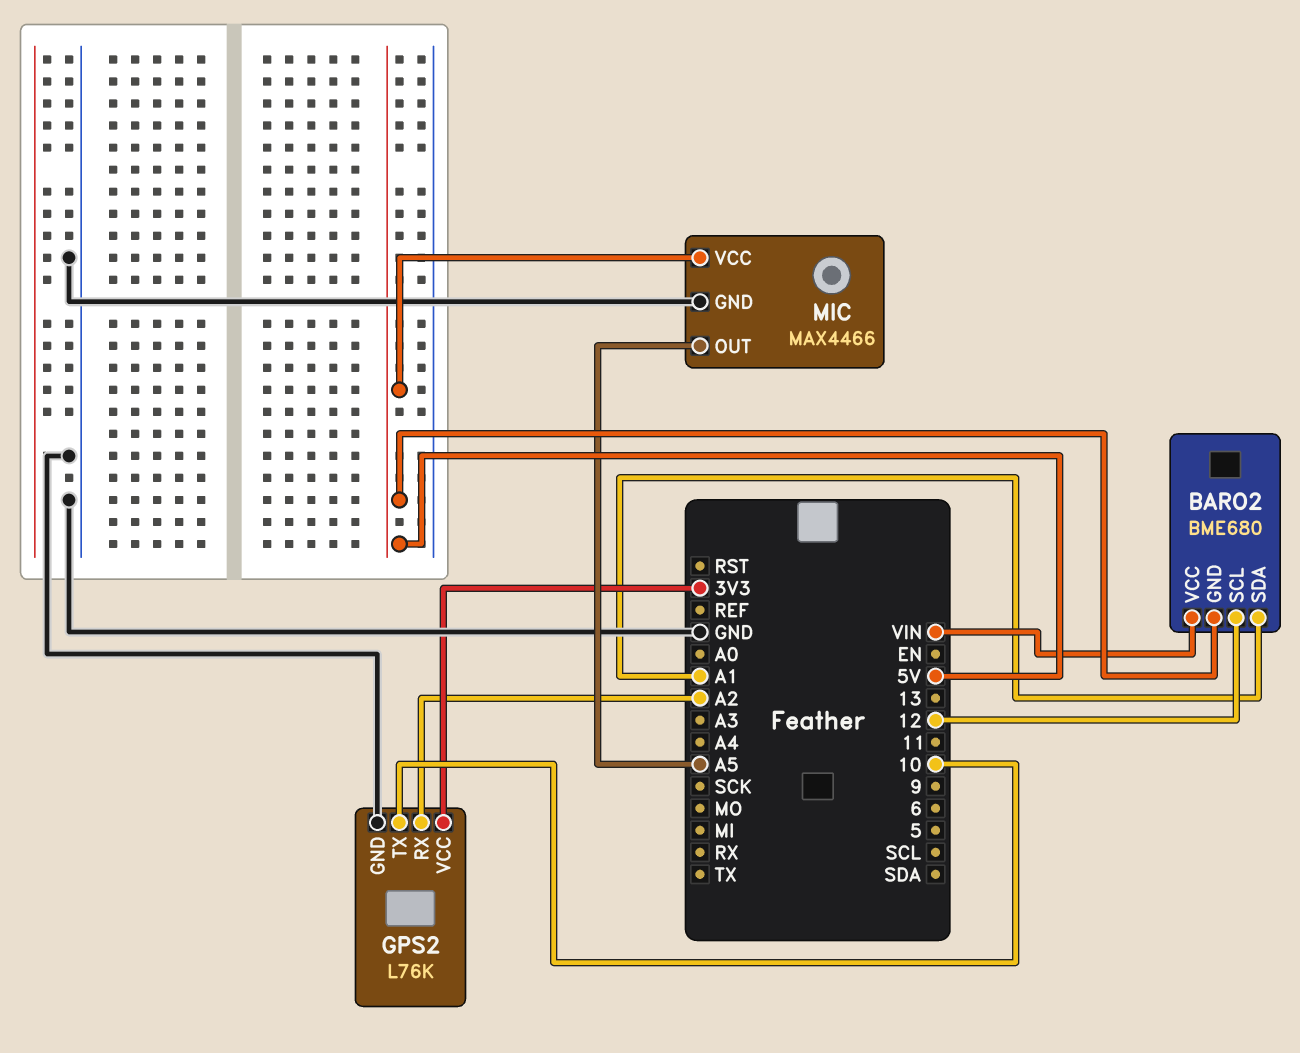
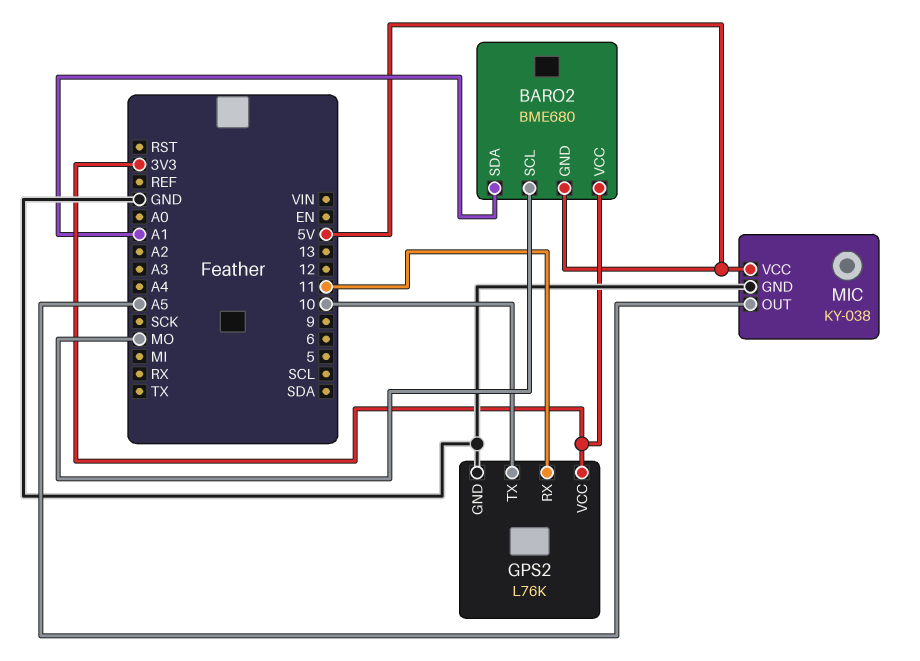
BARO2 pin SCL: 12 -> MO
BARO2 pin VCC: VIN -> 3V3
GPS2 pin RX: A2 -> 11
MIC: MAX4466 -> KY-038

